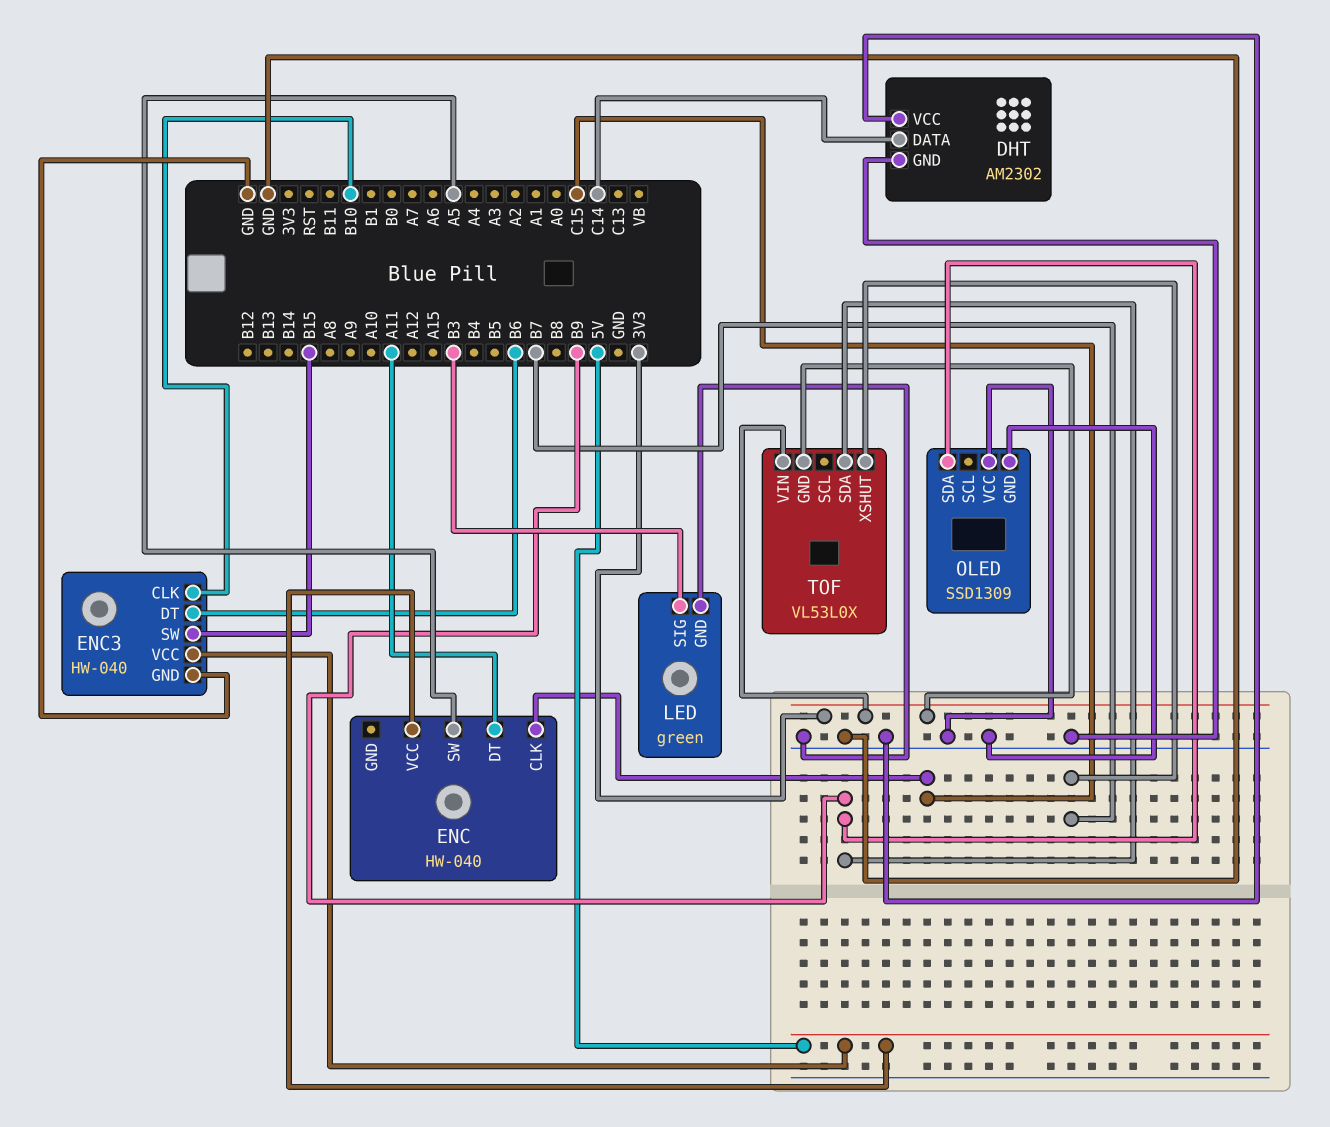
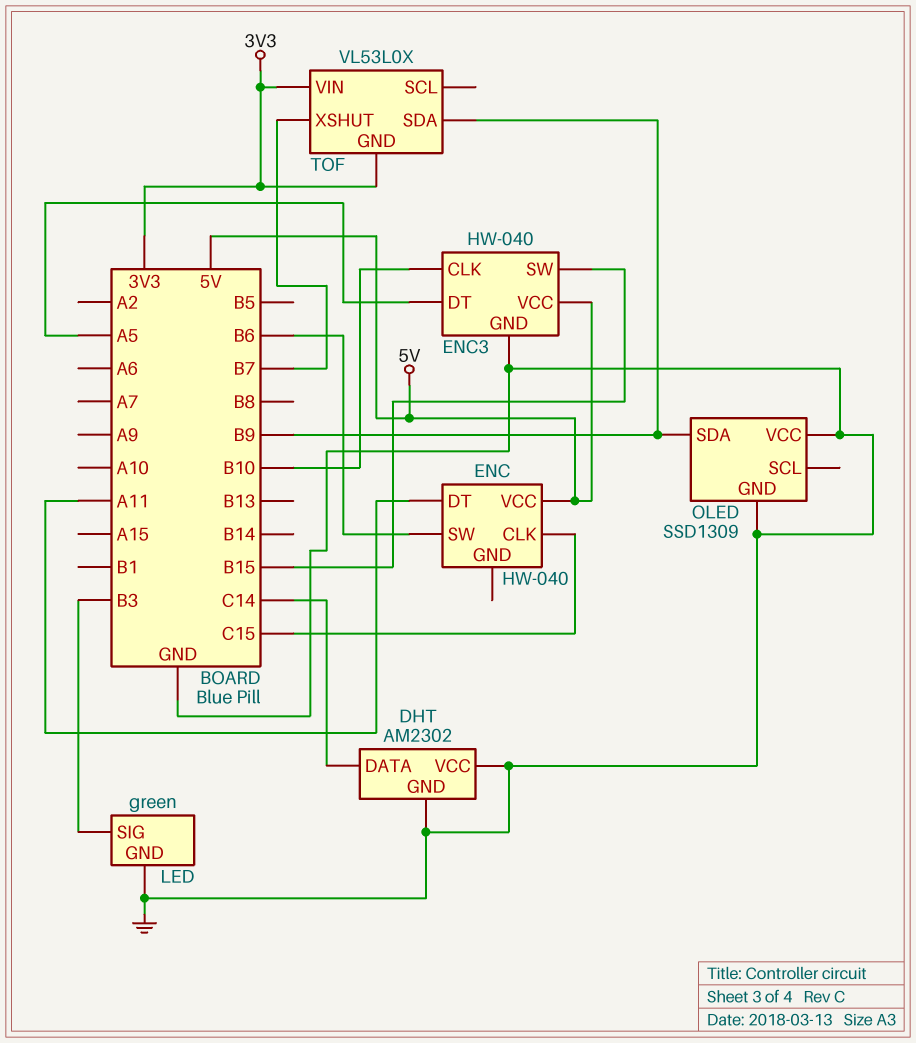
ENC pin SW: A5 -> B6
ENC3 pin DT: B6 -> A5

